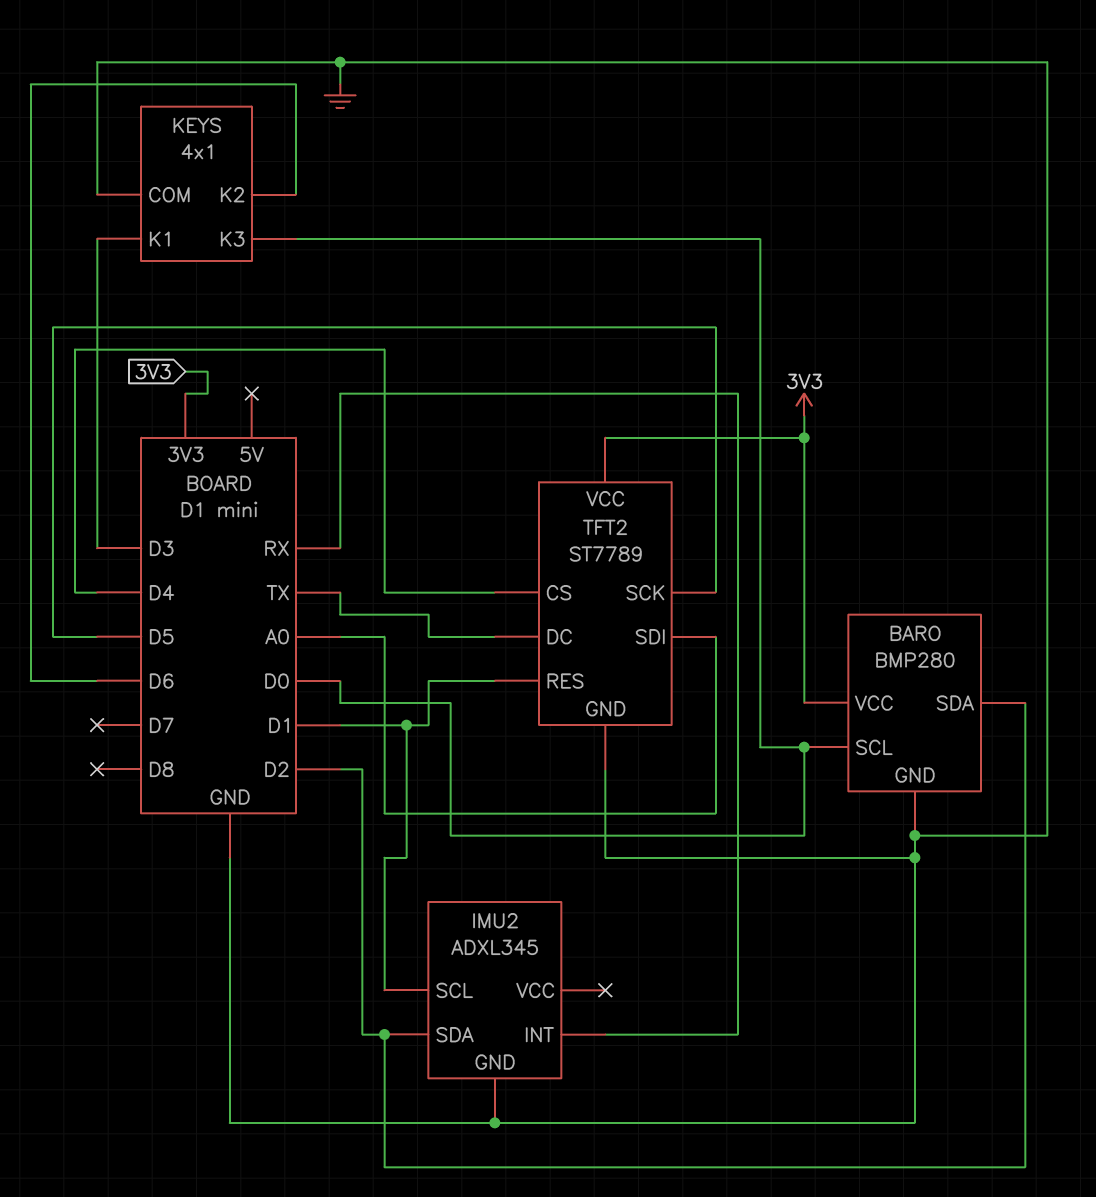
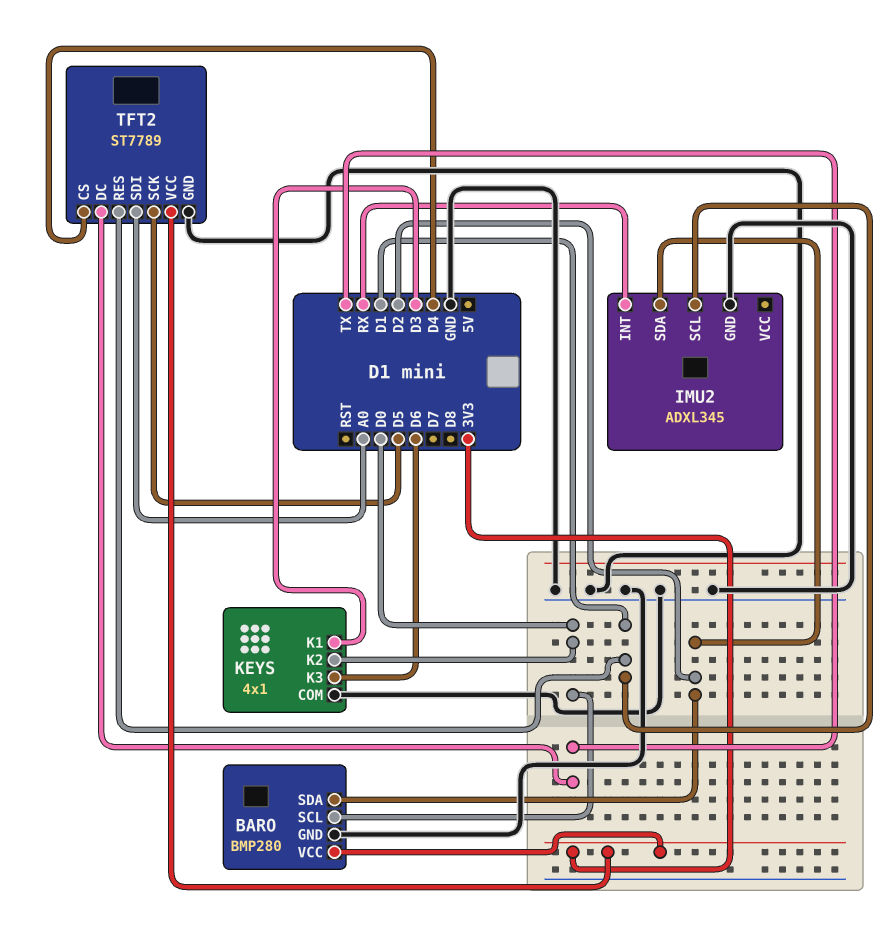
KEYS pin K2: D6 -> D0
KEYS pin K3: D0 -> D6

